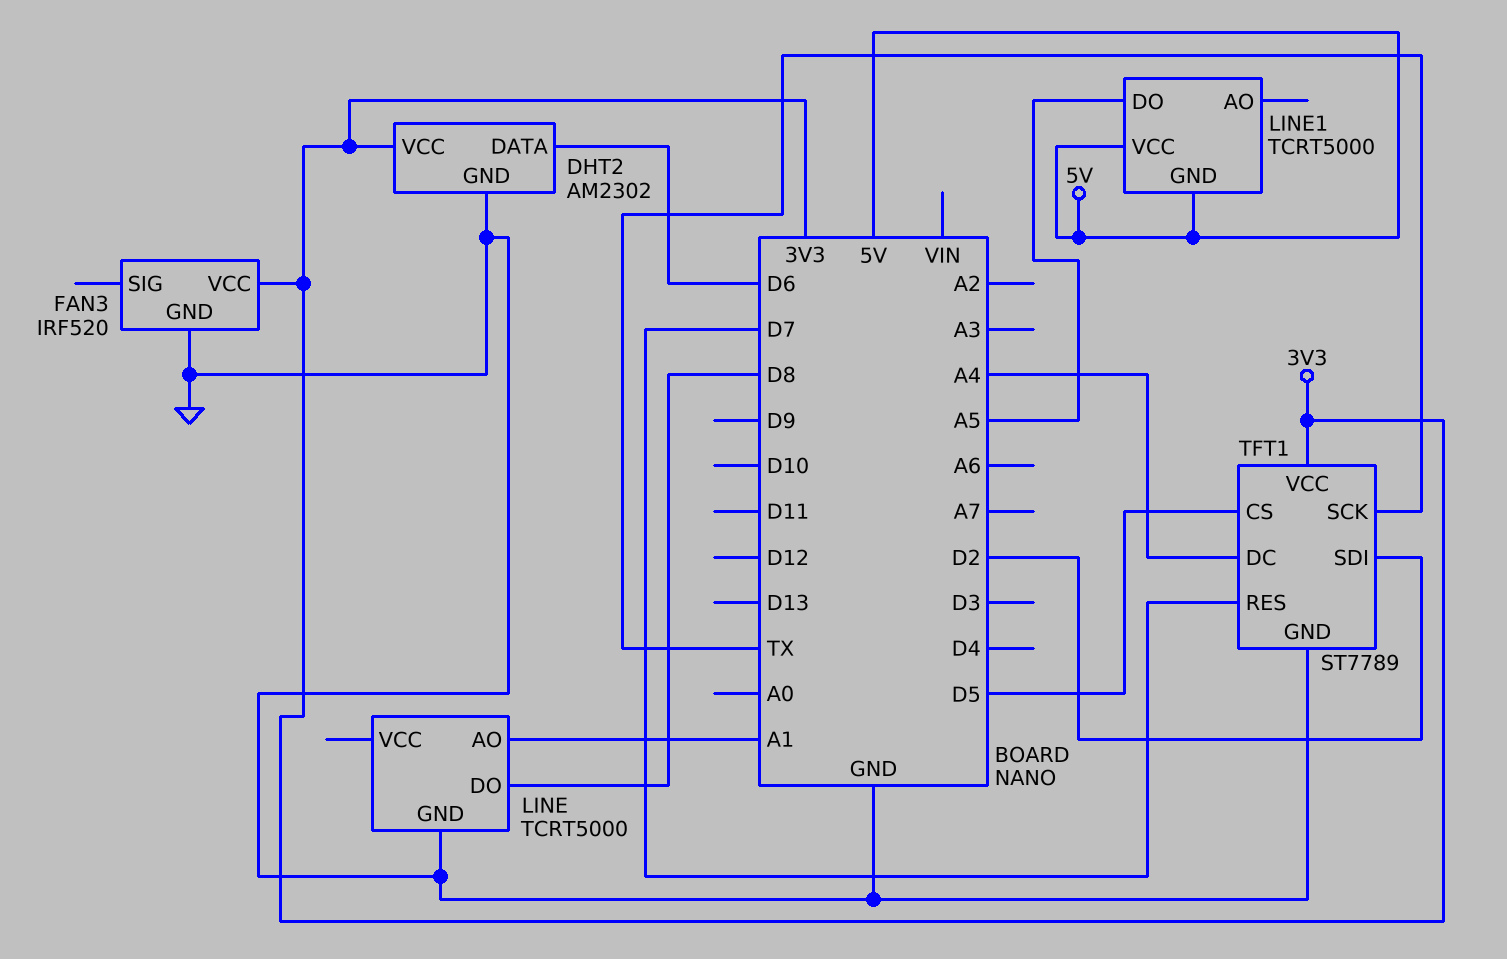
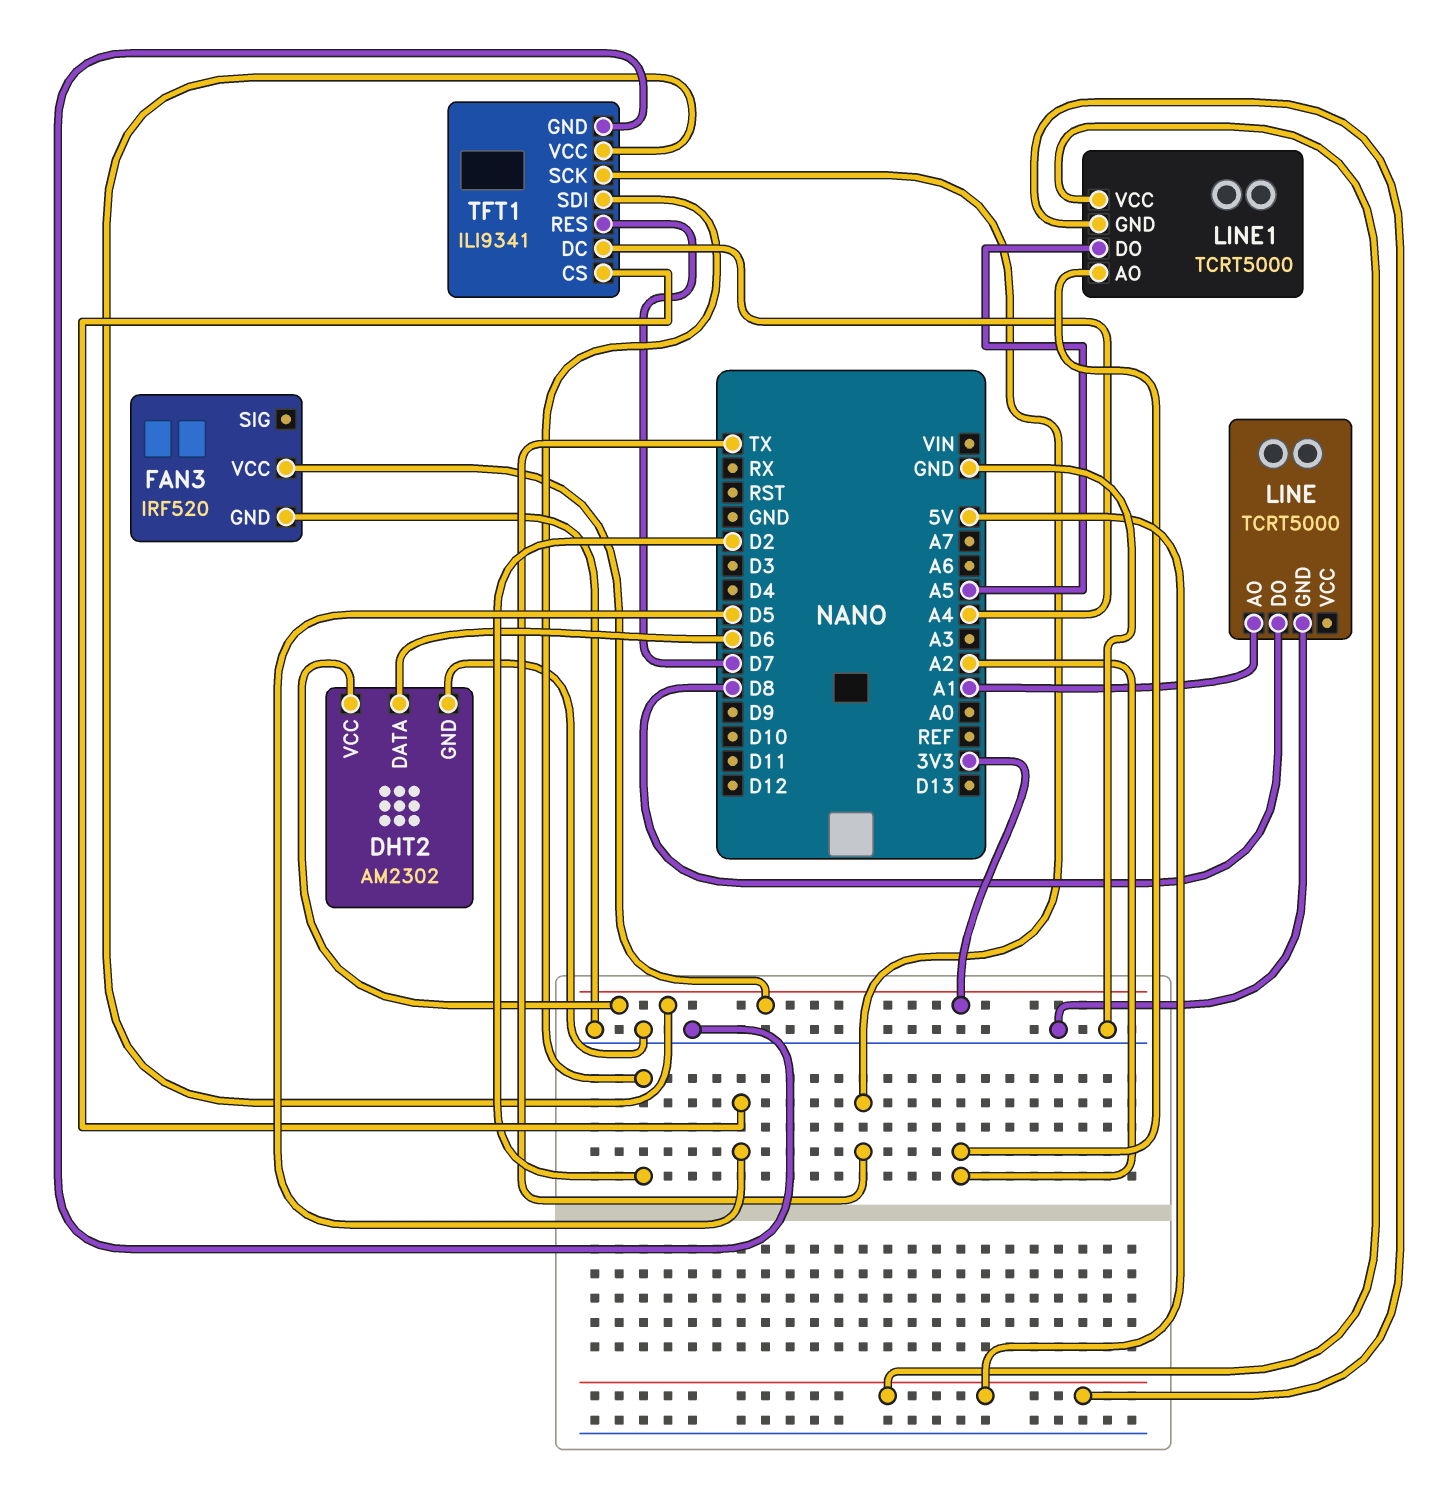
LINE1 pin AO: none -> A2
TFT1: ST7789 -> ILI9341

